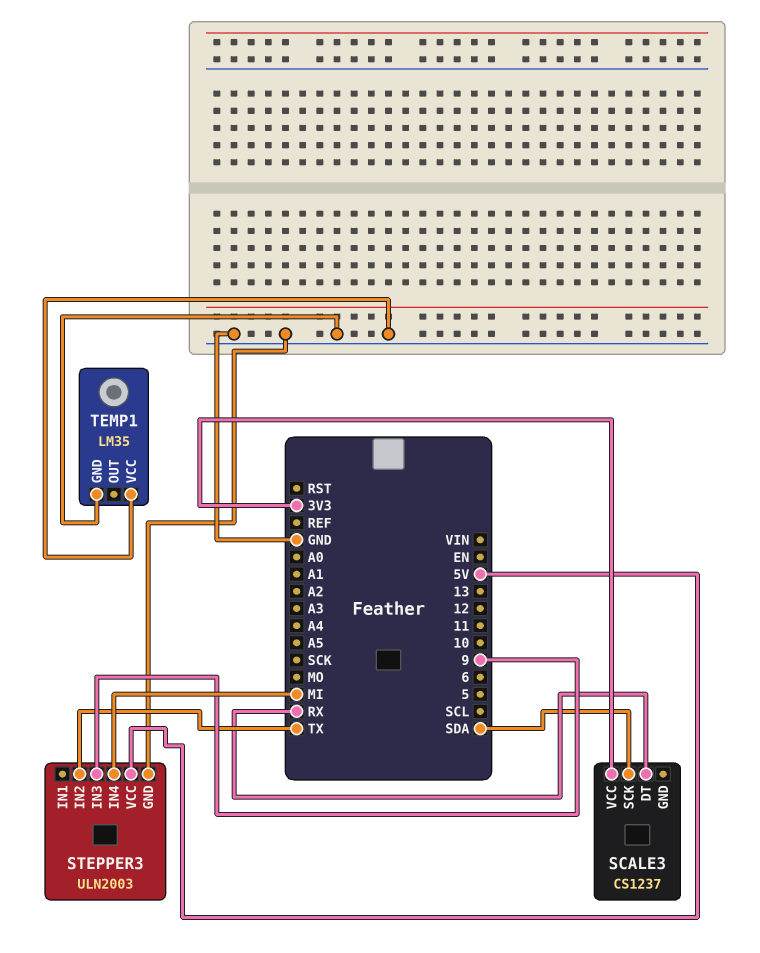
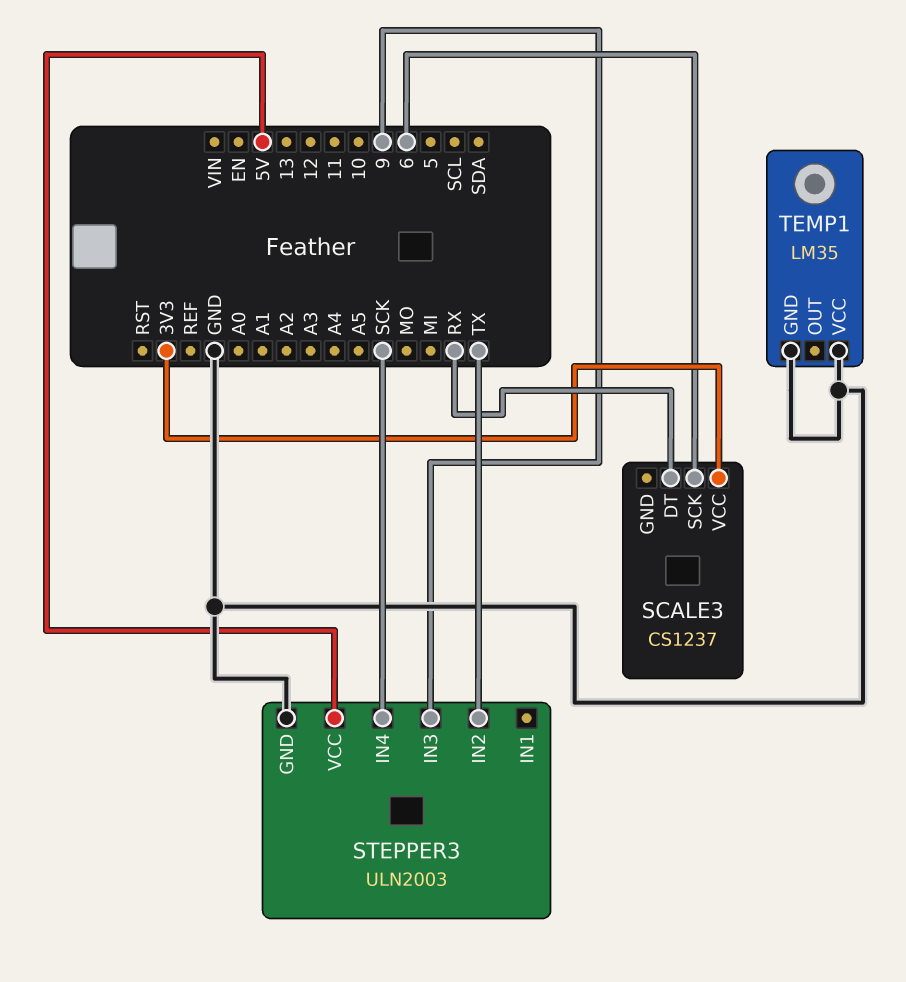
SCALE3 pin SCK: SDA -> 6
STEPPER3 pin IN4: MI -> SCK

